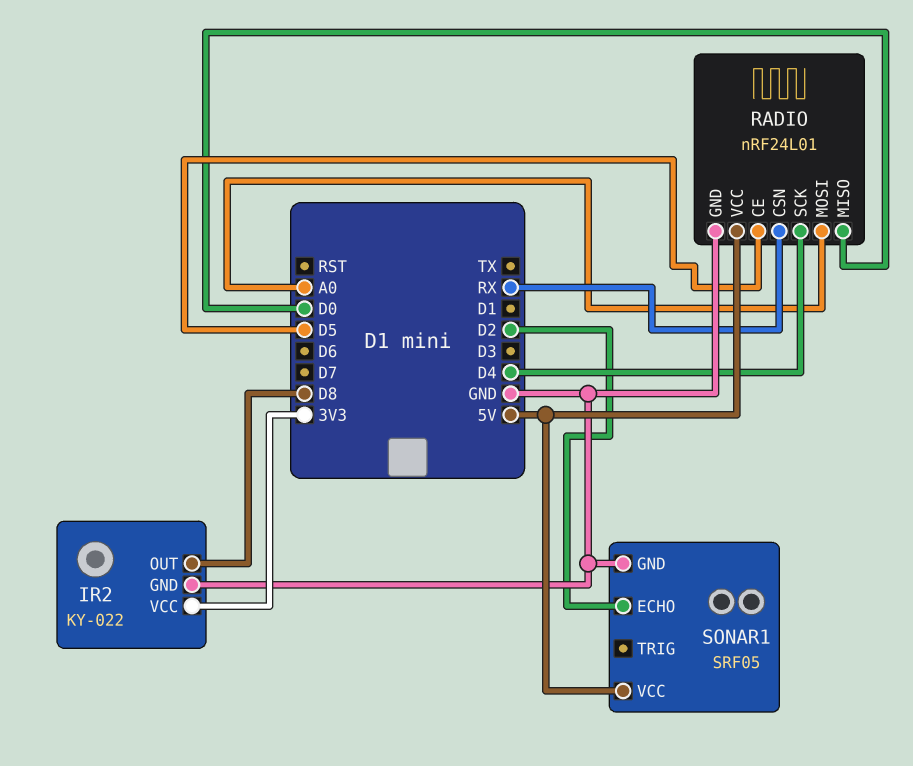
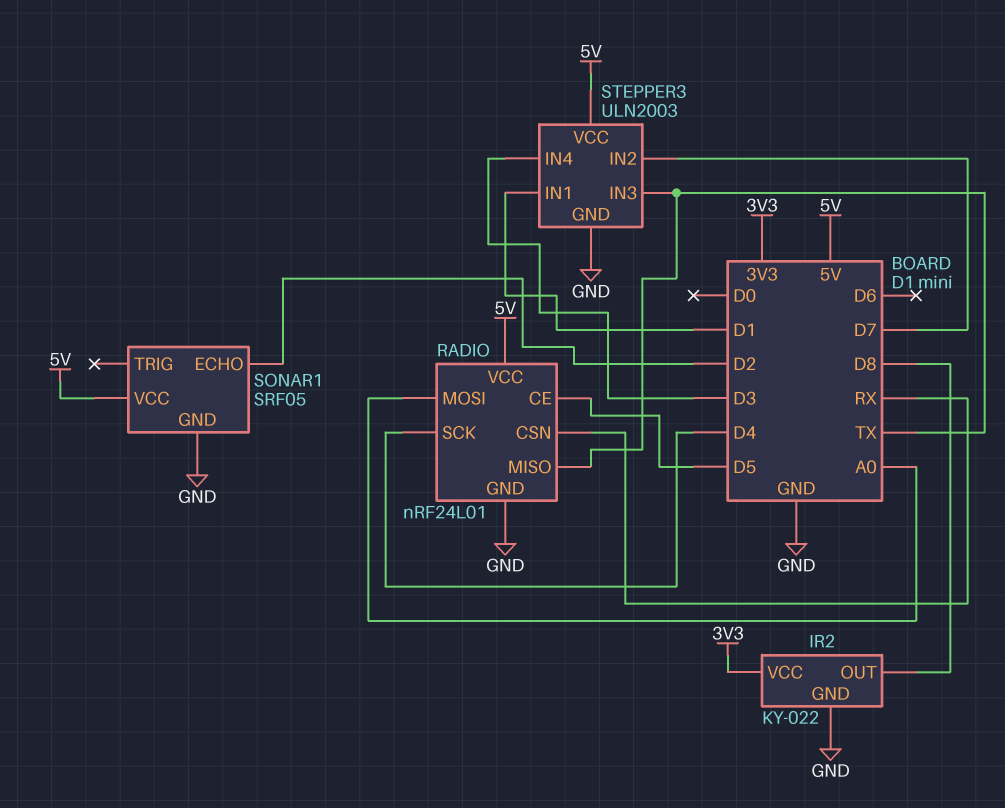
RADIO pin MISO: D0 -> TX
STEPPER3: none -> ULN2003
STEPPER3 pin GND: none -> GND
STEPPER3 pin IN1: none -> D1
STEPPER3 pin IN2: none -> D7
STEPPER3 pin IN3: none -> TX
STEPPER3 pin IN4: none -> D3
STEPPER3 pin VCC: none -> 5V

